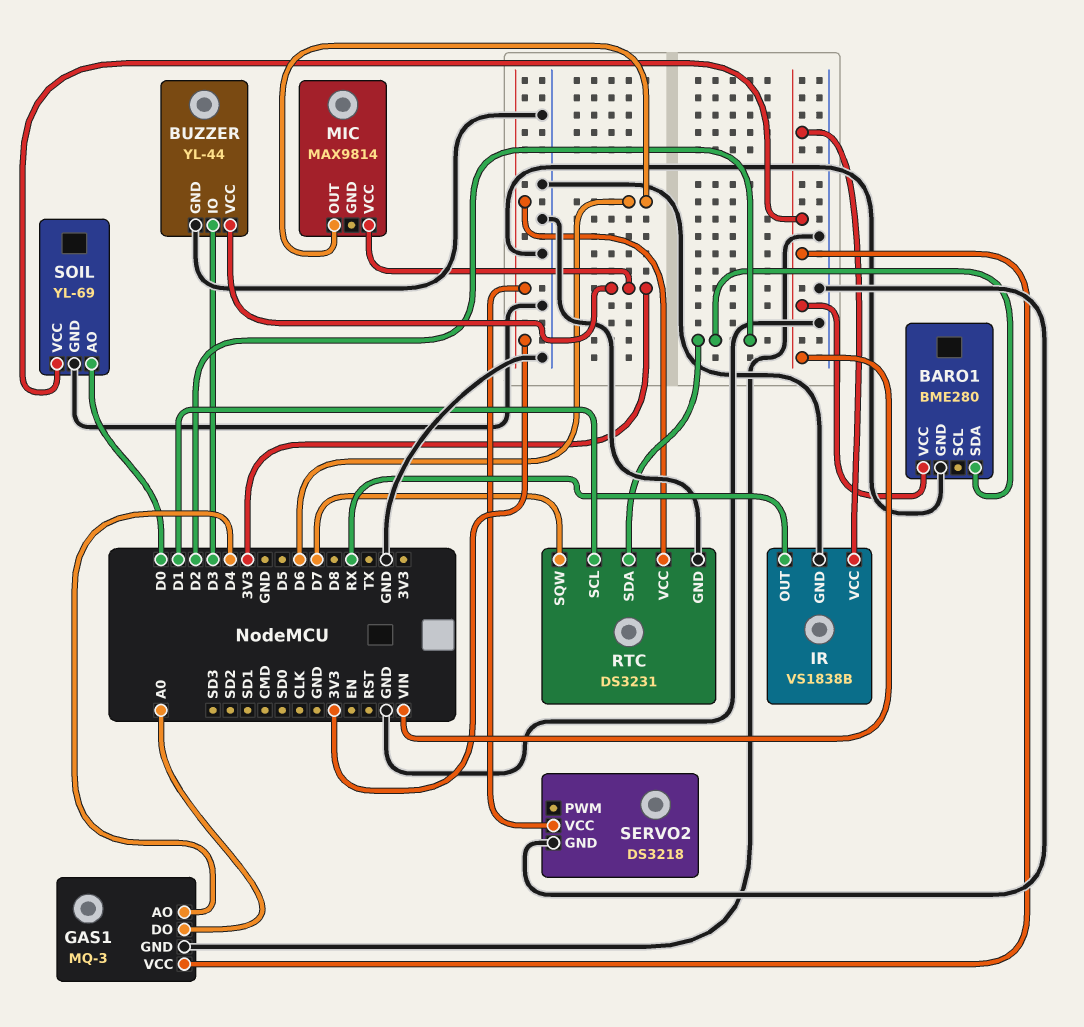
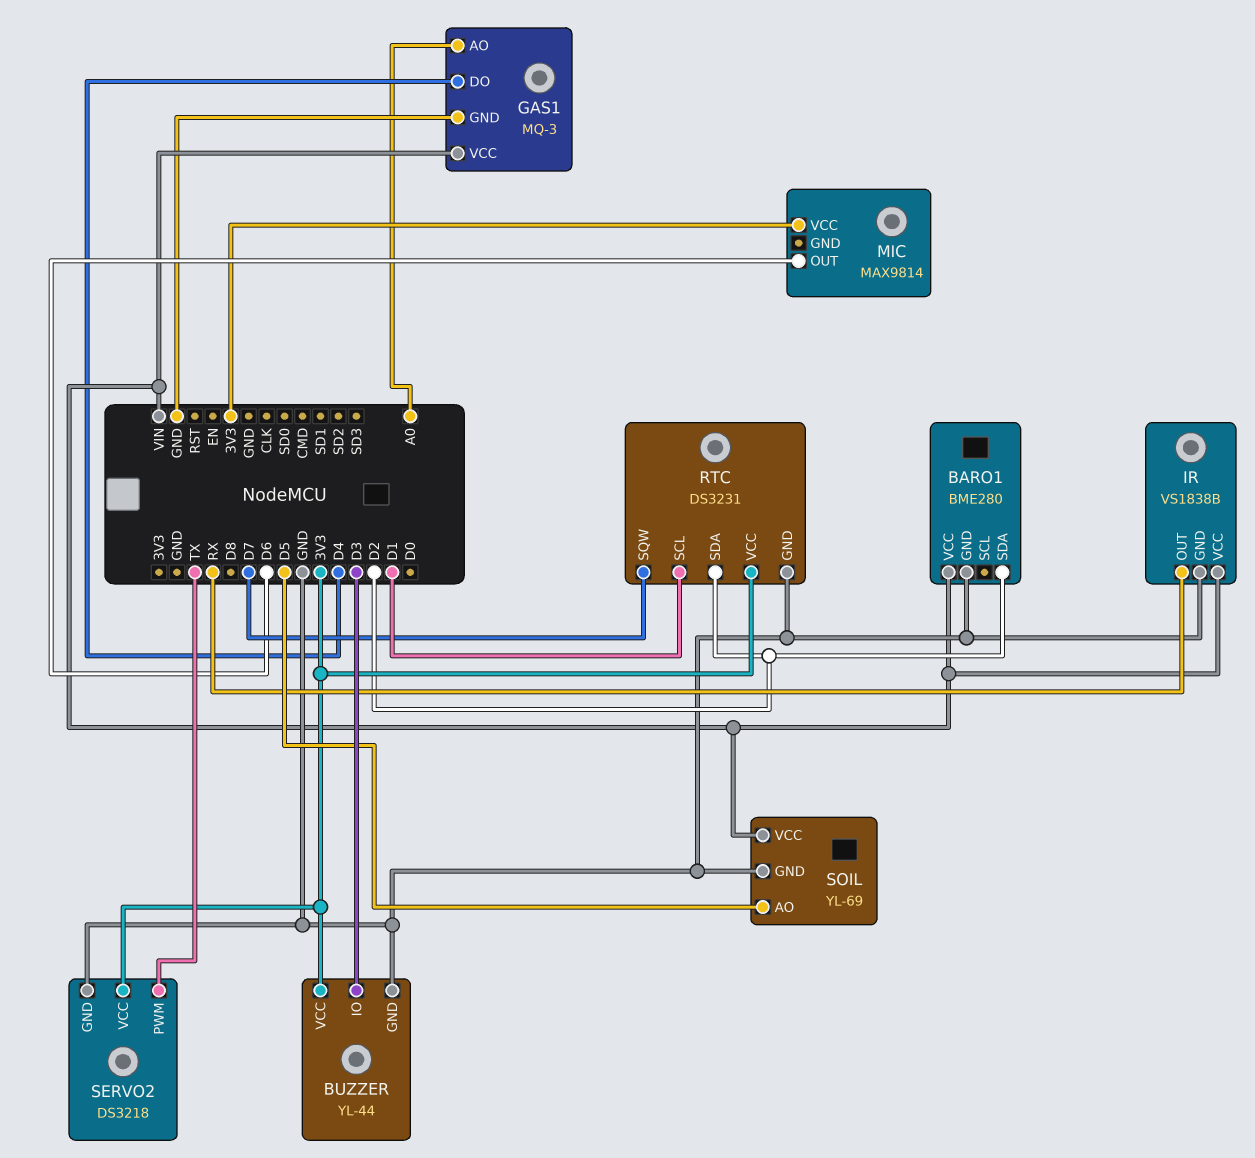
GAS1 pin AO: D4 -> A0
GAS1 pin DO: A0 -> D4
SERVO2 pin PWM: none -> TX
SOIL pin AO: D0 -> D5

